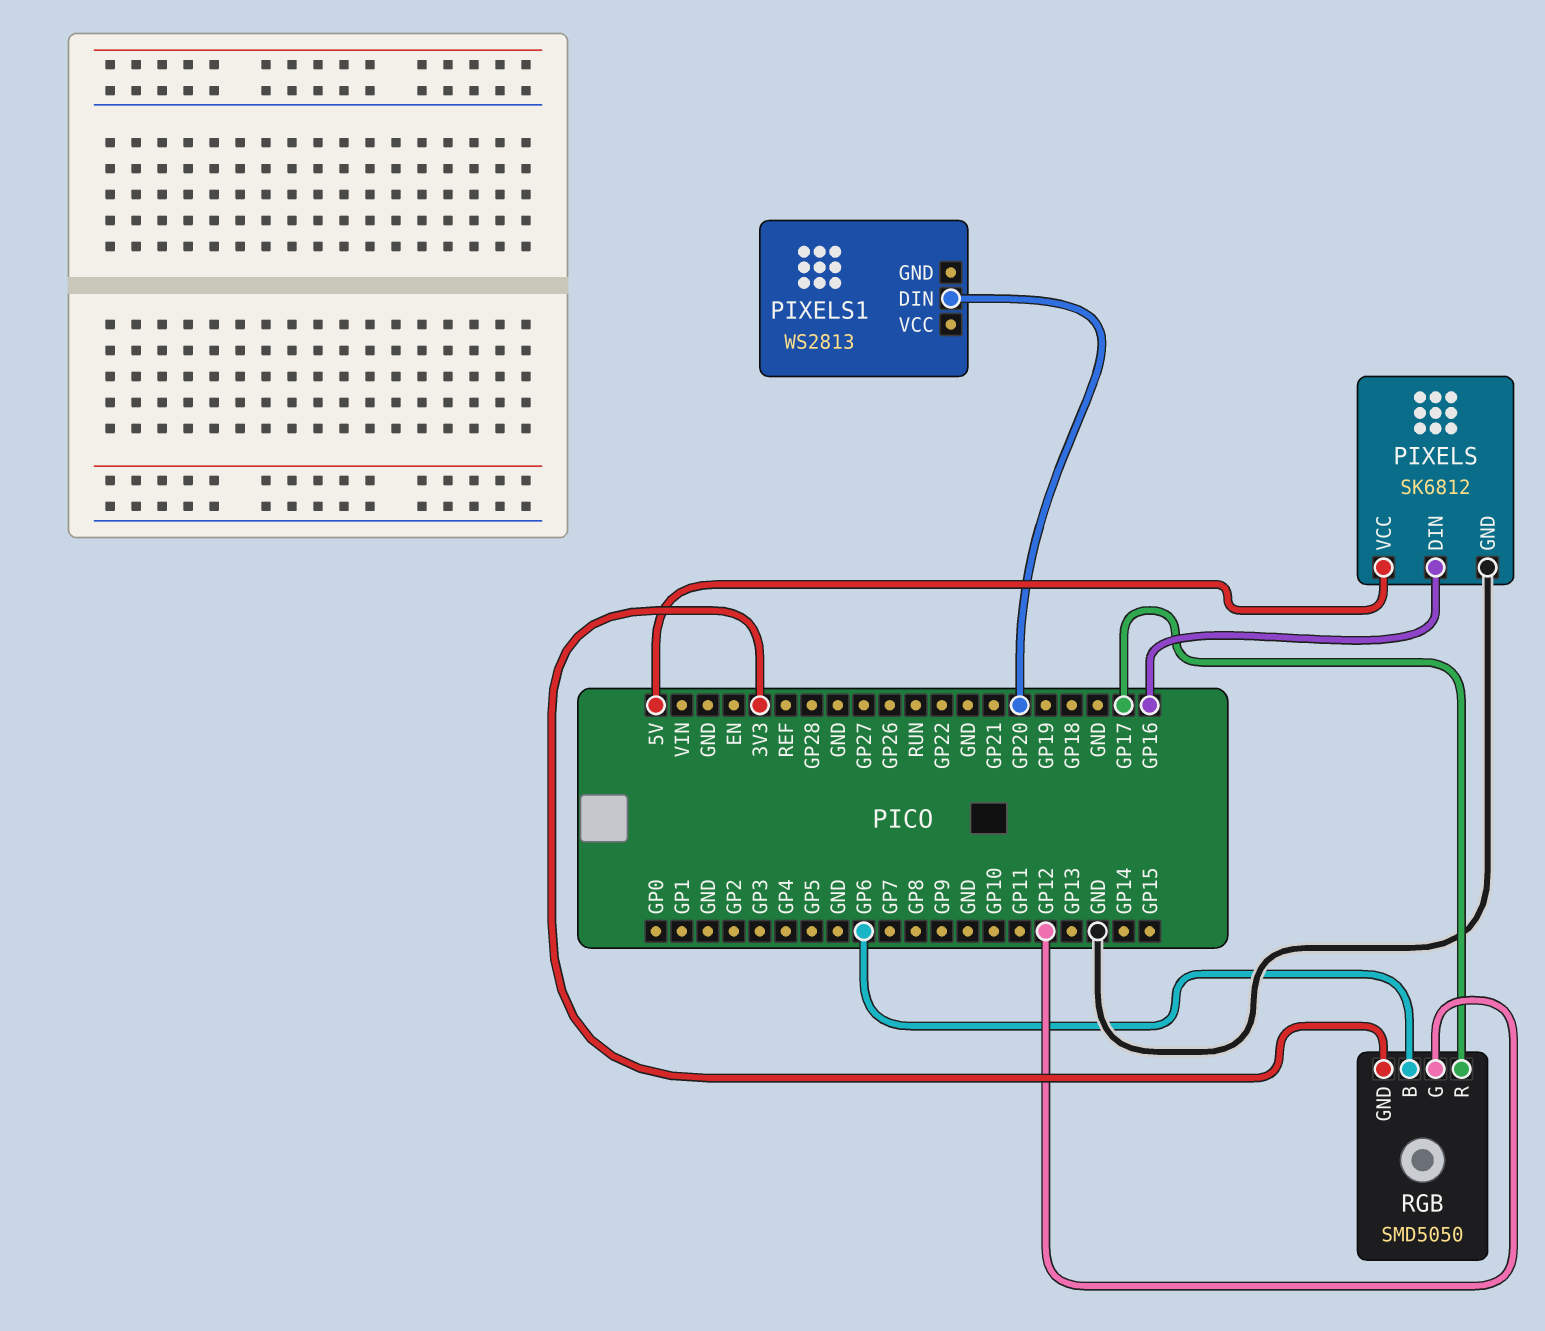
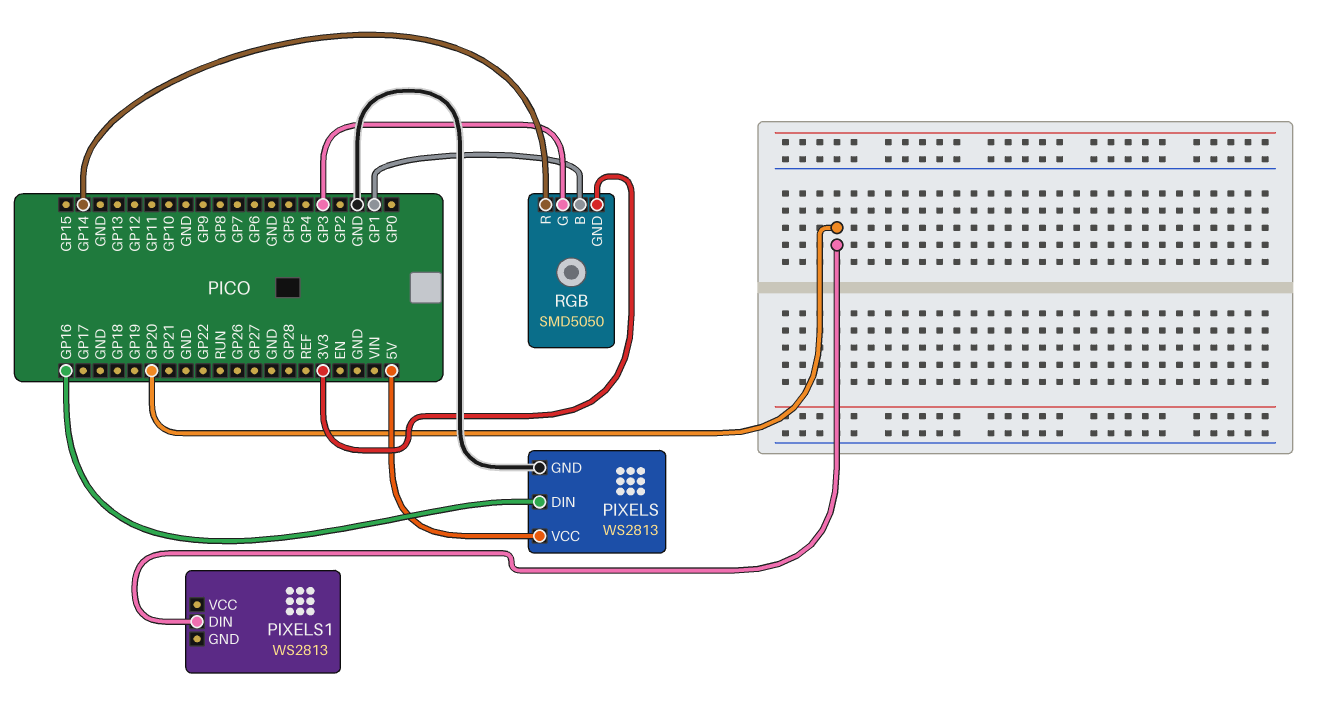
PIXELS: SK6812 -> WS2813
RGB pin B: GP6 -> GP1
RGB pin G: GP12 -> GP3
RGB pin R: GP17 -> GP14

